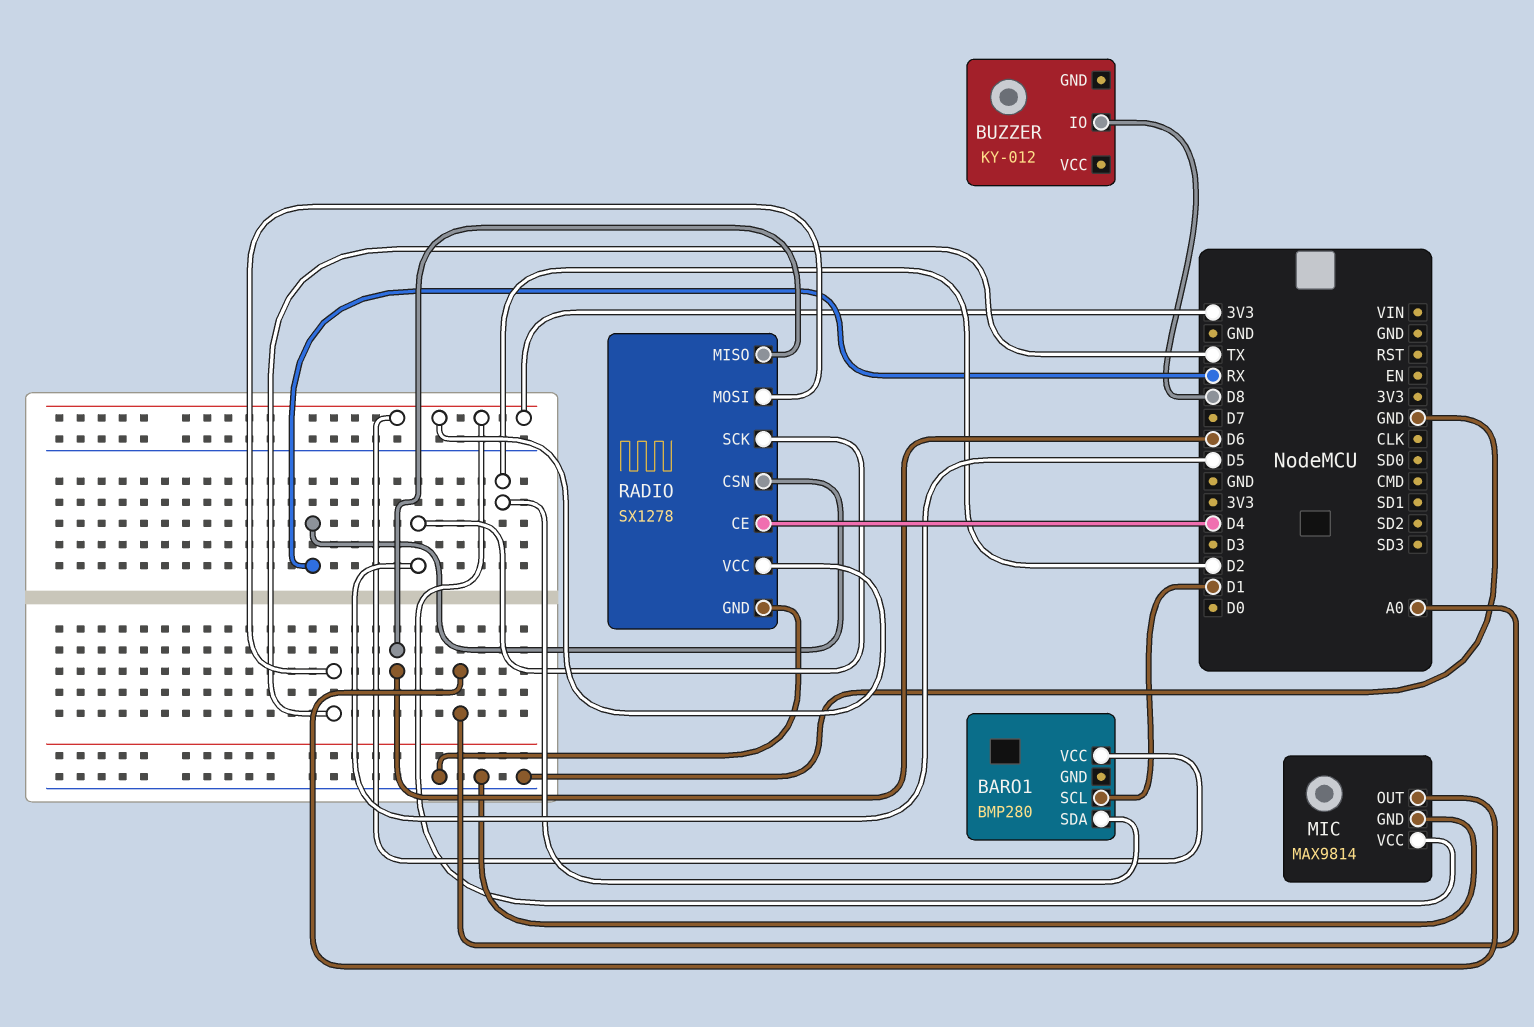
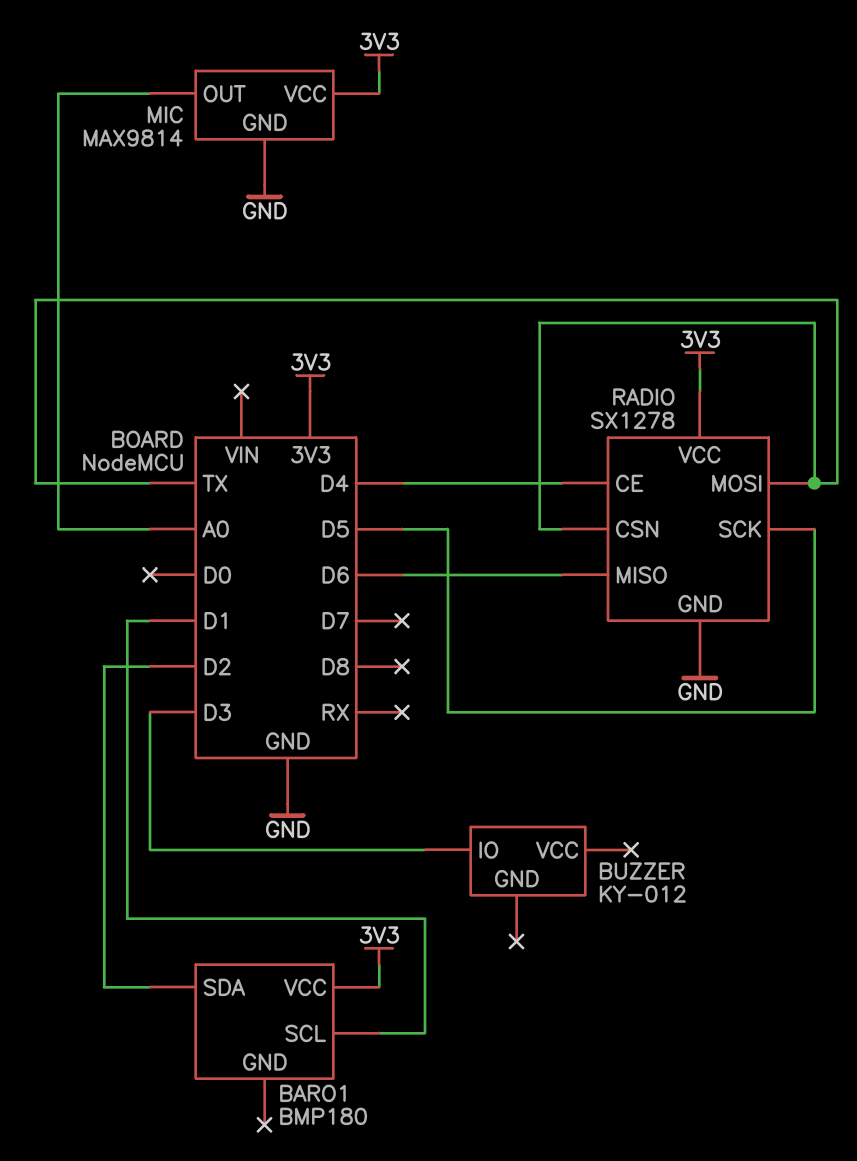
BARO1: BMP280 -> BMP180
BUZZER pin IO: D8 -> D3
RADIO pin CSN: RX -> TX

